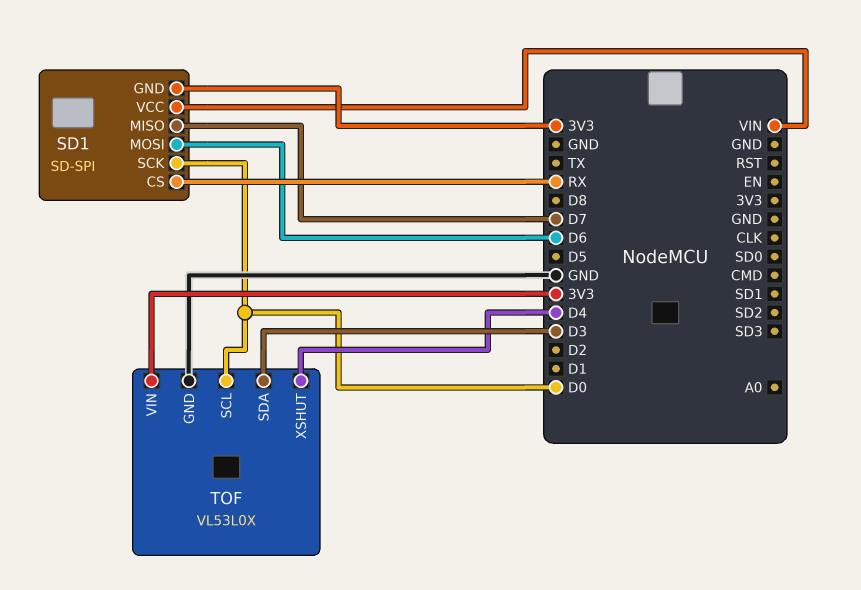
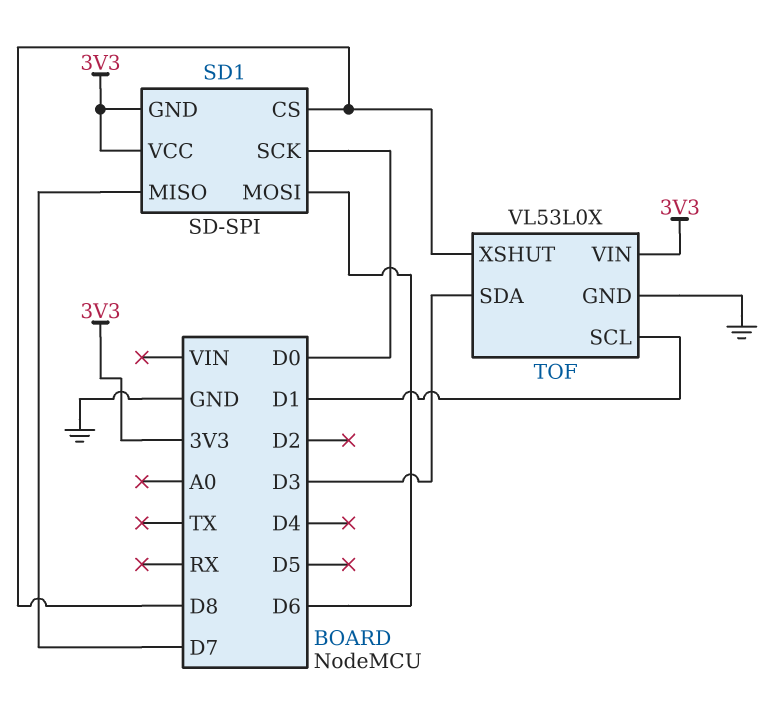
SD1 pin CS: RX -> D8
SD1 pin VCC: VIN -> 3V3
TOF pin SCL: D0 -> D1
TOF pin XSHUT: D4 -> D8

